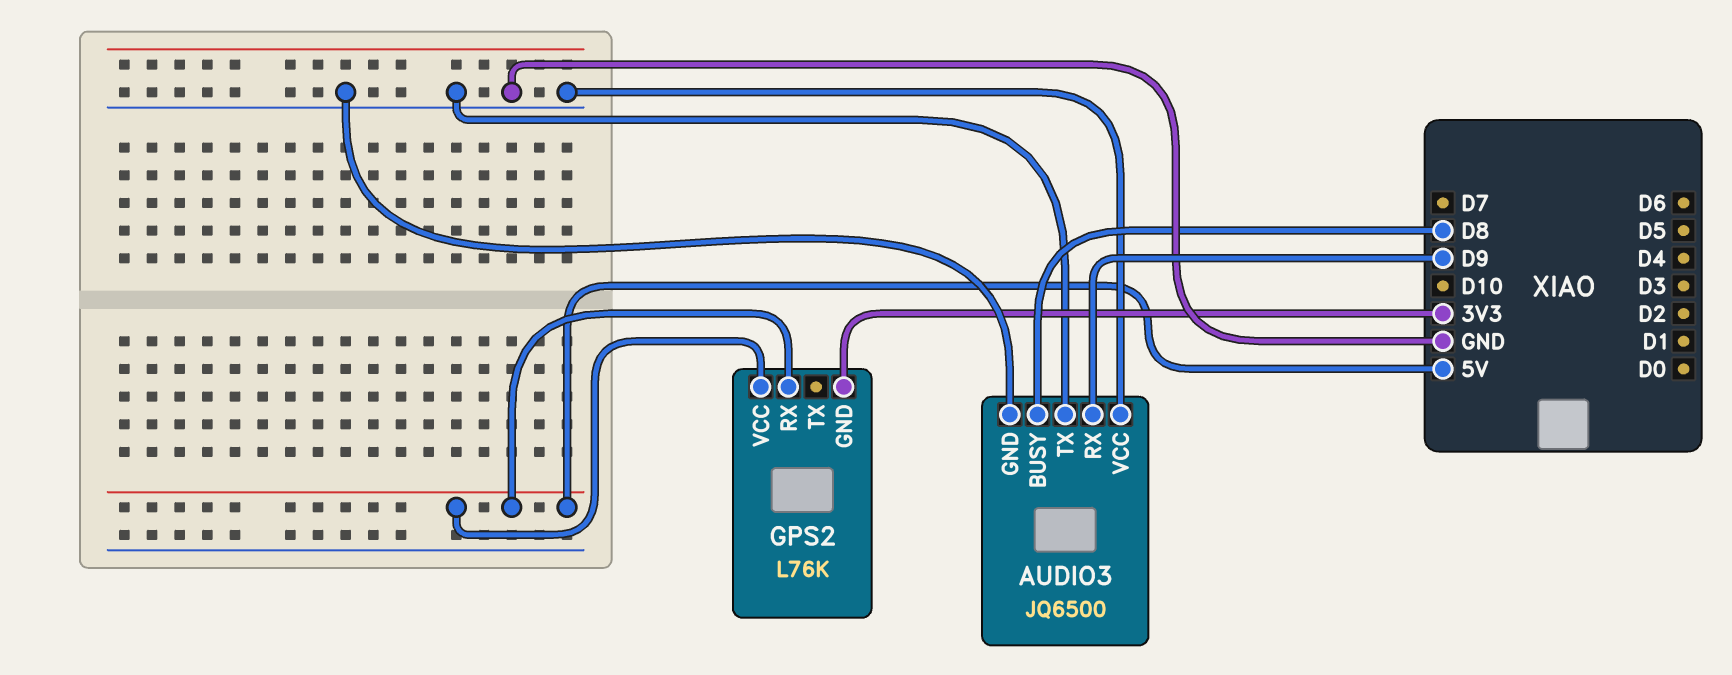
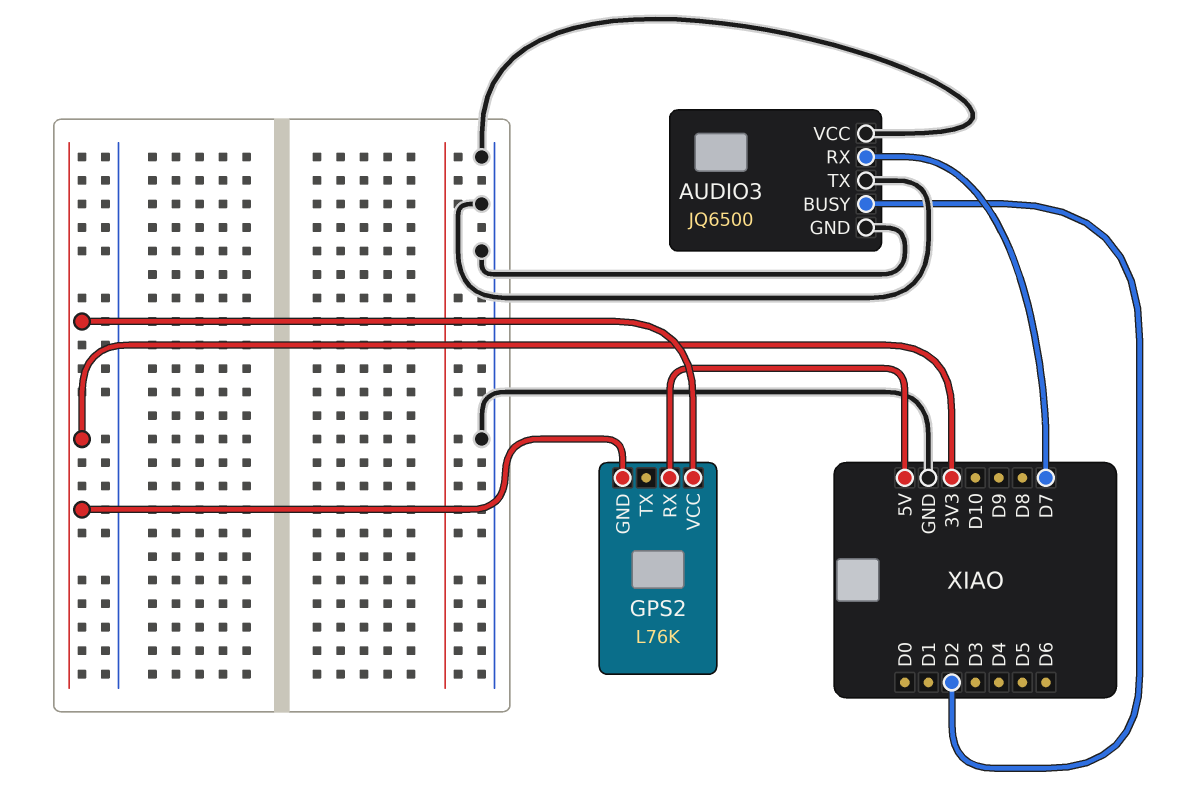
AUDIO3 pin BUSY: D8 -> D2
AUDIO3 pin RX: D9 -> D7
GPS2 pin VCC: 5V -> 3V3

